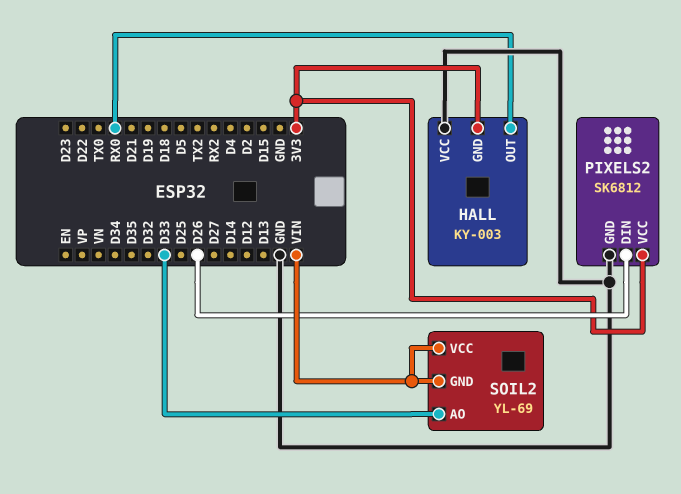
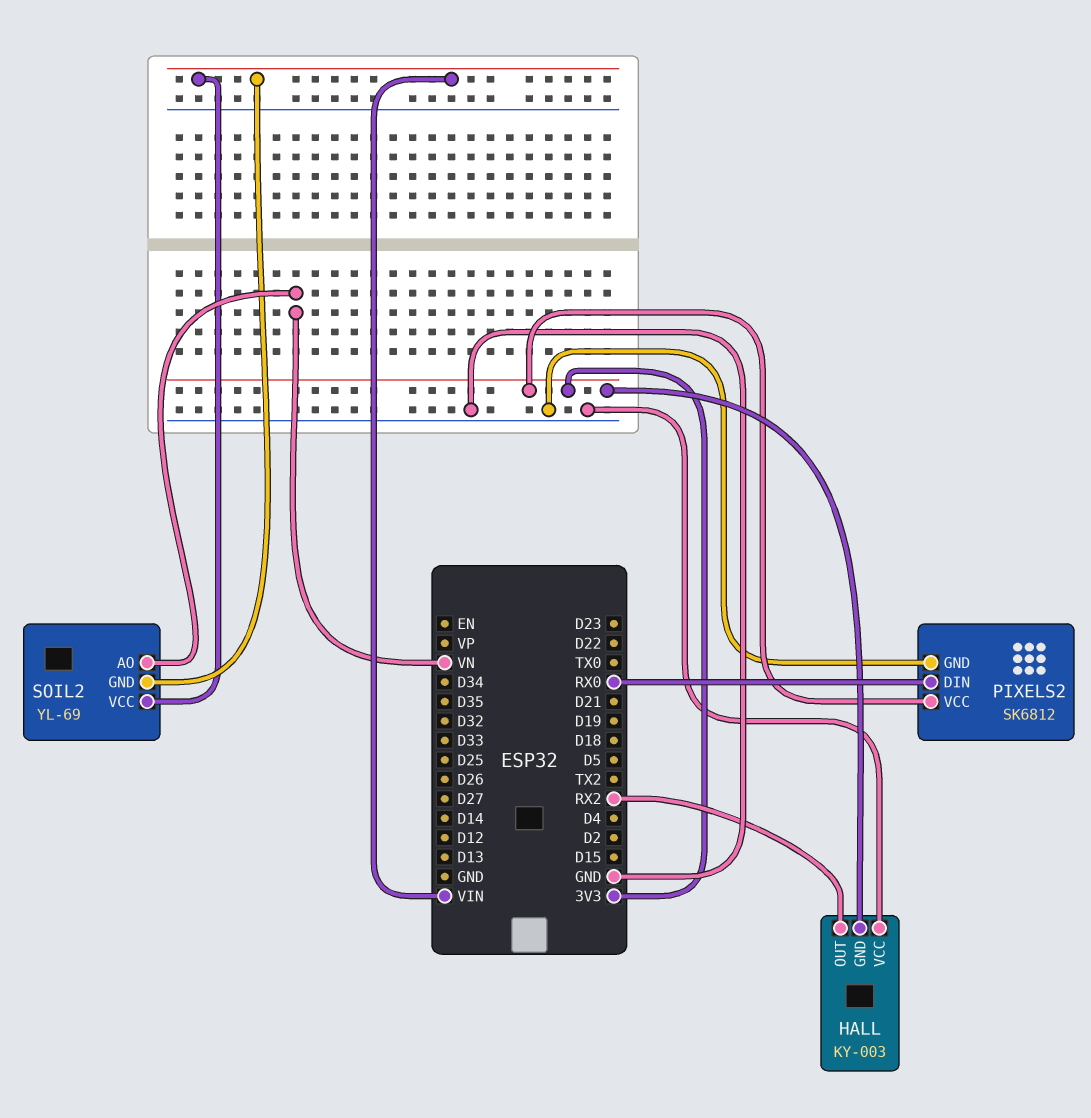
HALL pin OUT: RX0 -> RX2
PIXELS2 pin DIN: D26 -> RX0
SOIL2 pin AO: D33 -> VN

